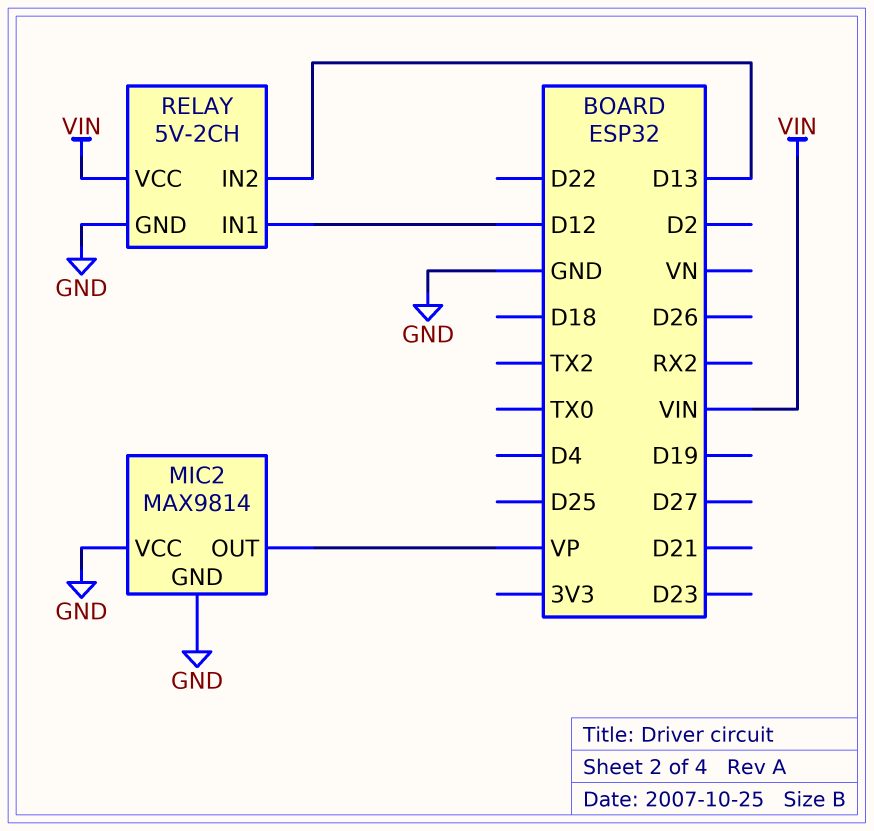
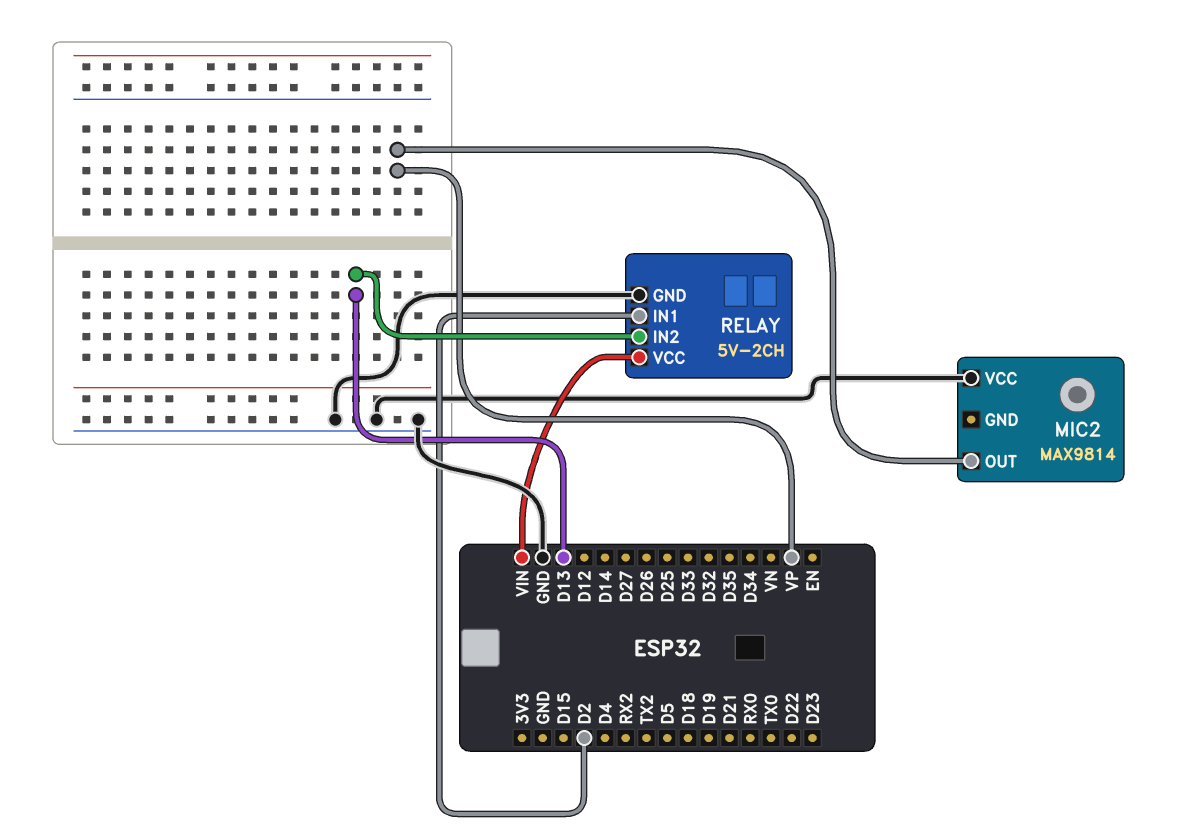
MIC2 pin GND: GND -> none
RELAY pin IN1: D12 -> D2

